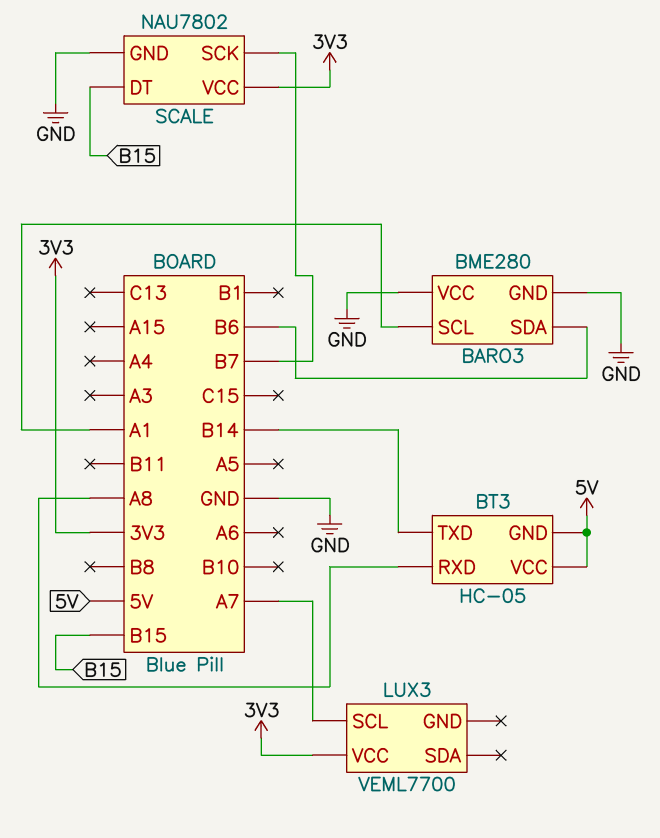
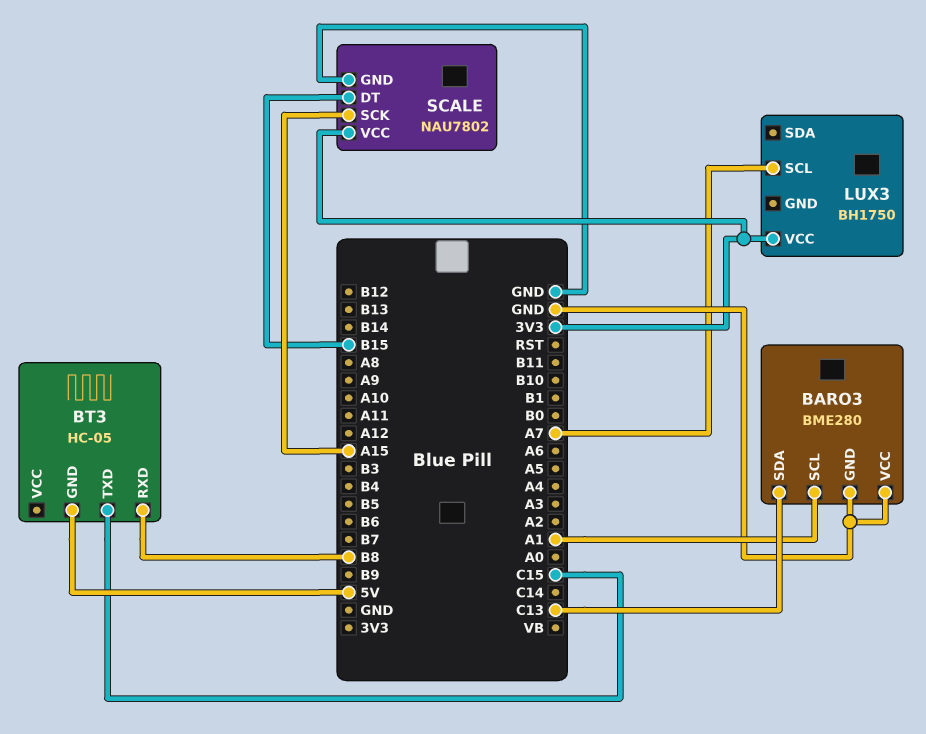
BARO3 pin SDA: B6 -> C13
BT3 pin RXD: A8 -> B8
BT3 pin TXD: B14 -> C15
BT3 pin VCC: 5V -> none
LUX3: VEML7700 -> BH1750
SCALE pin SCK: B7 -> A15

